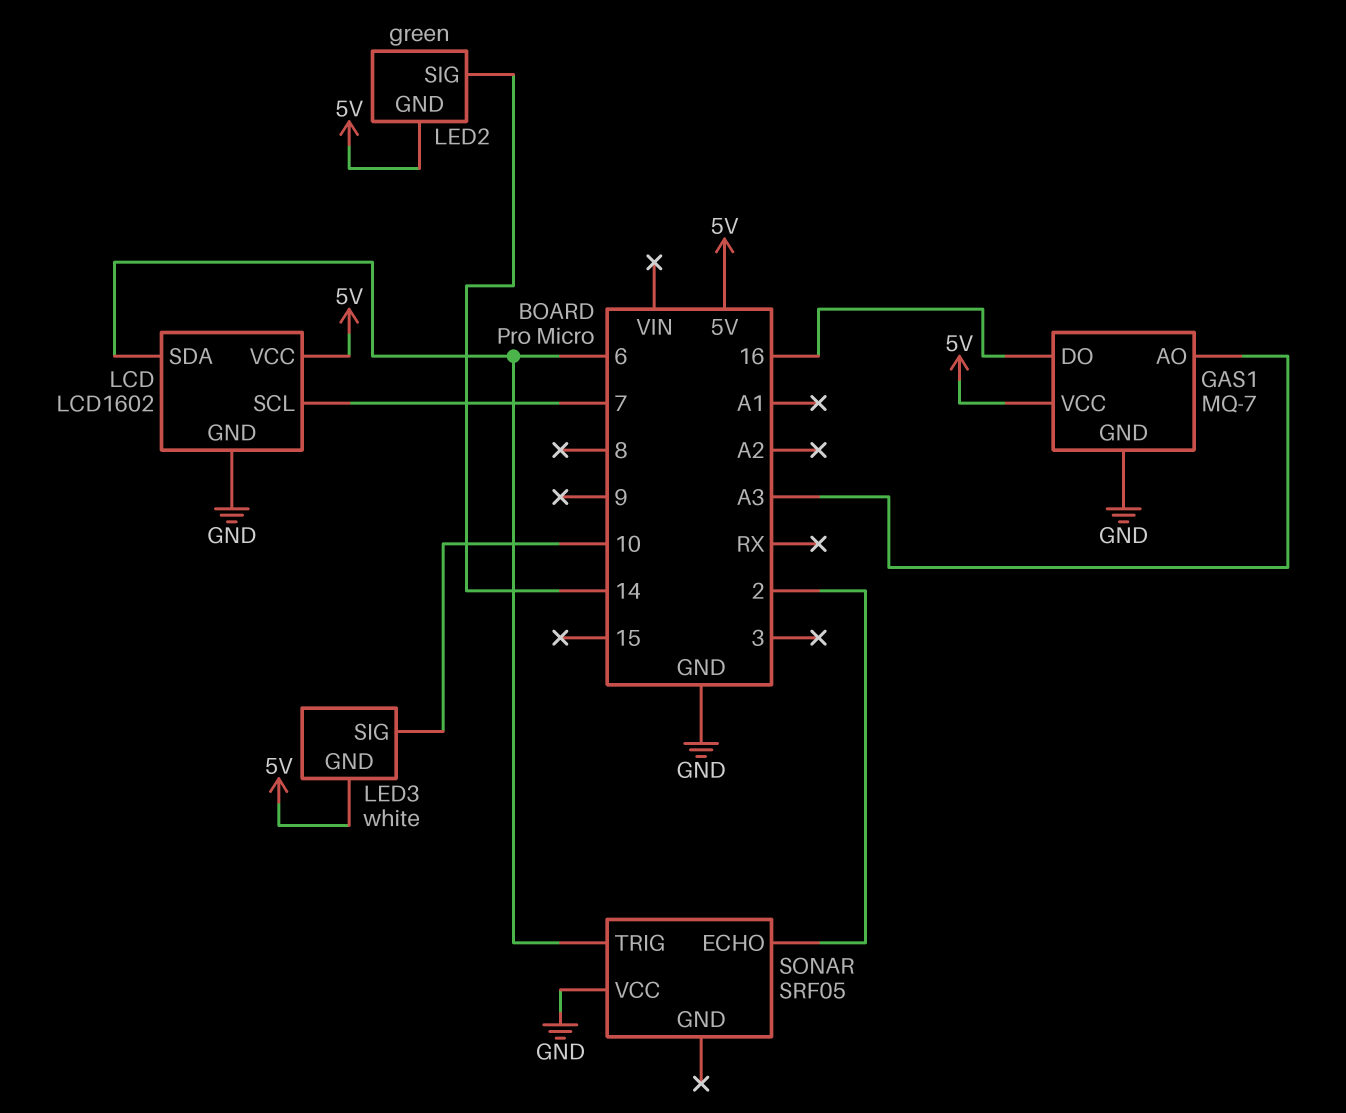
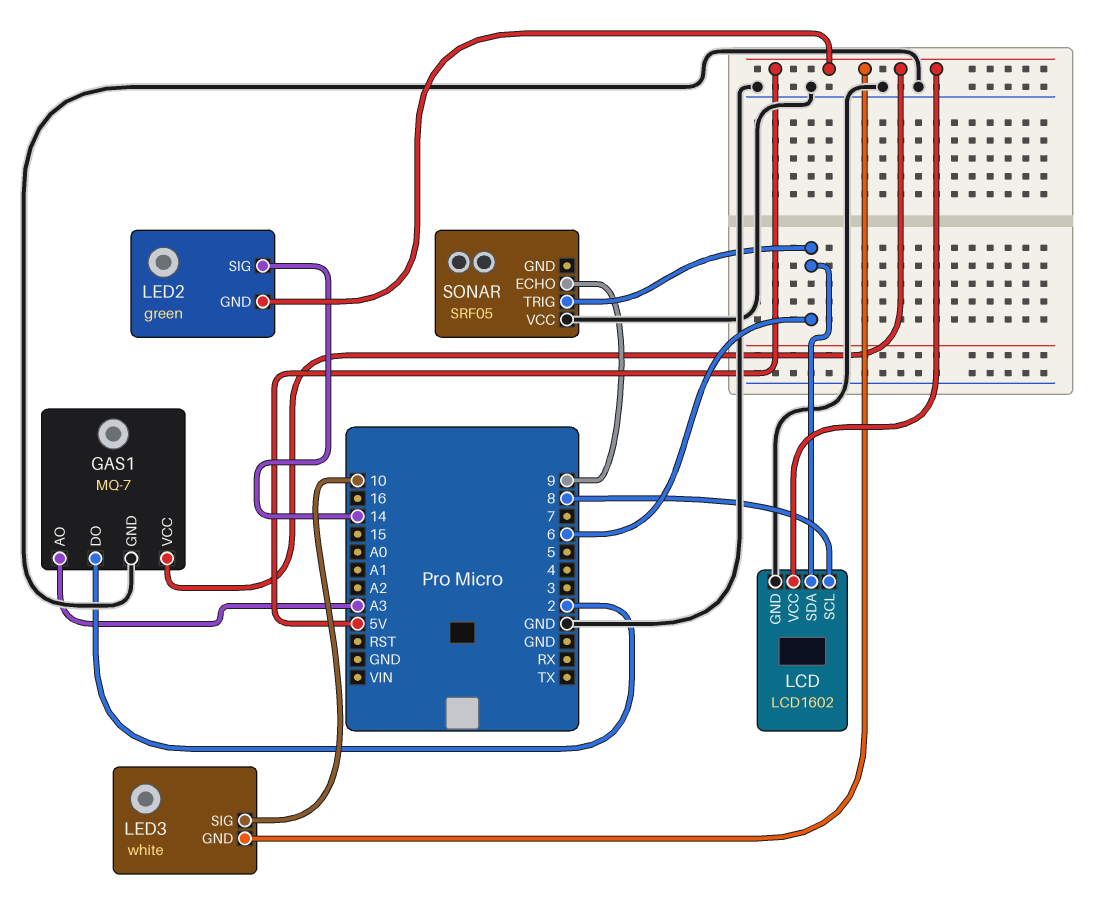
GAS1 pin DO: 16 -> 2
LCD pin SCL: 7 -> 8
SONAR pin ECHO: 2 -> 9

